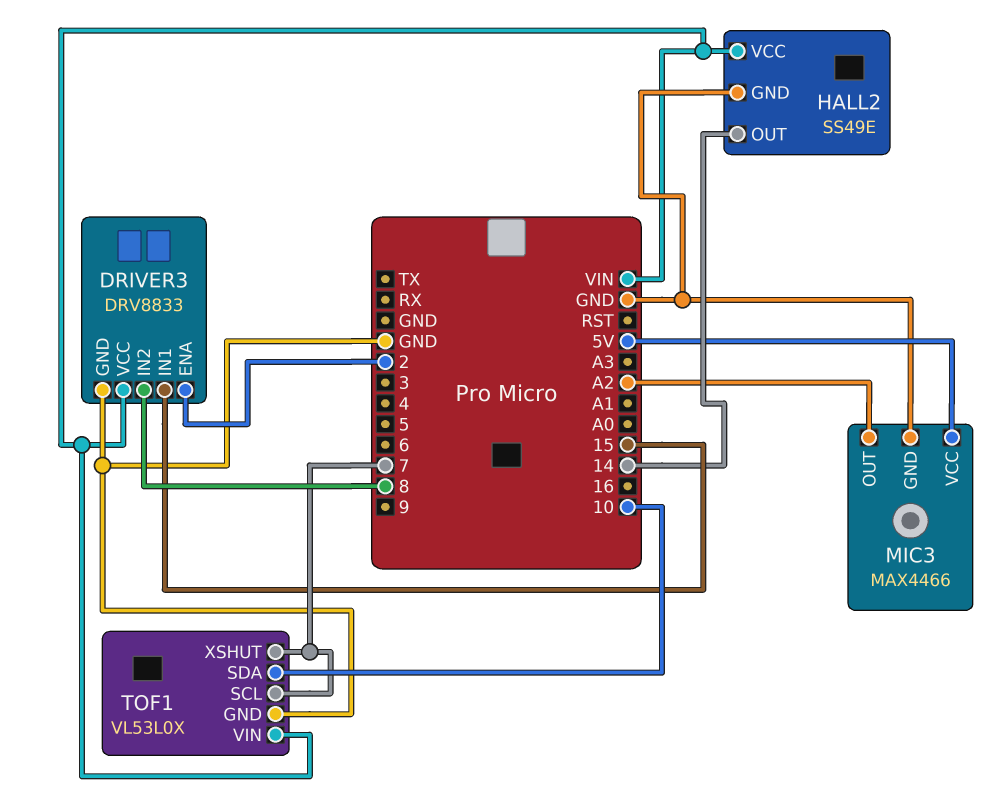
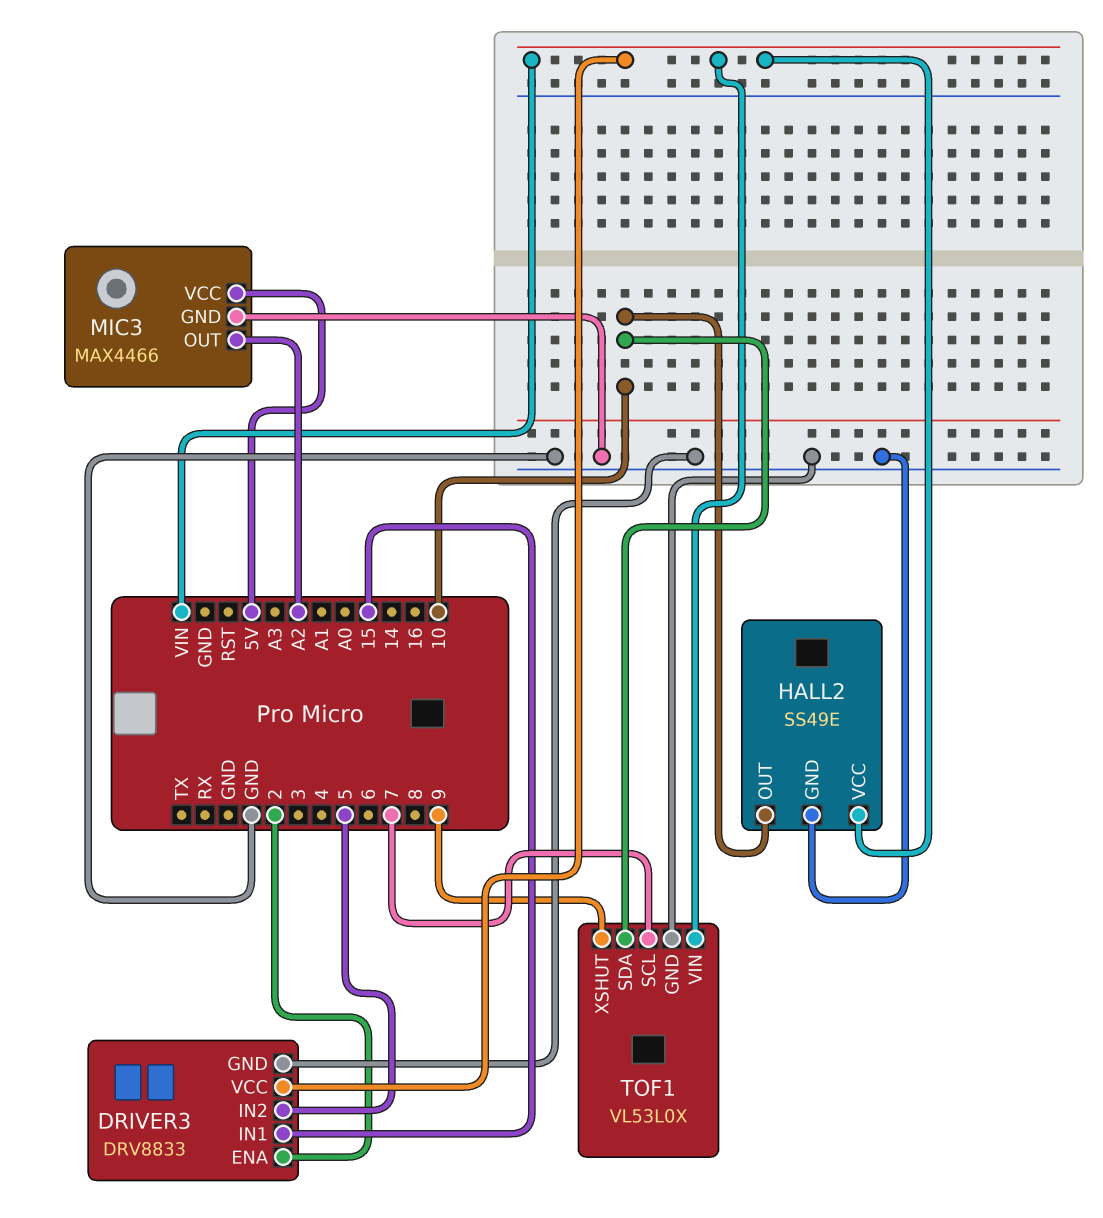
DRIVER3 pin IN2: 8 -> 5
HALL2 pin OUT: 14 -> 10
TOF1 pin XSHUT: 7 -> 9

